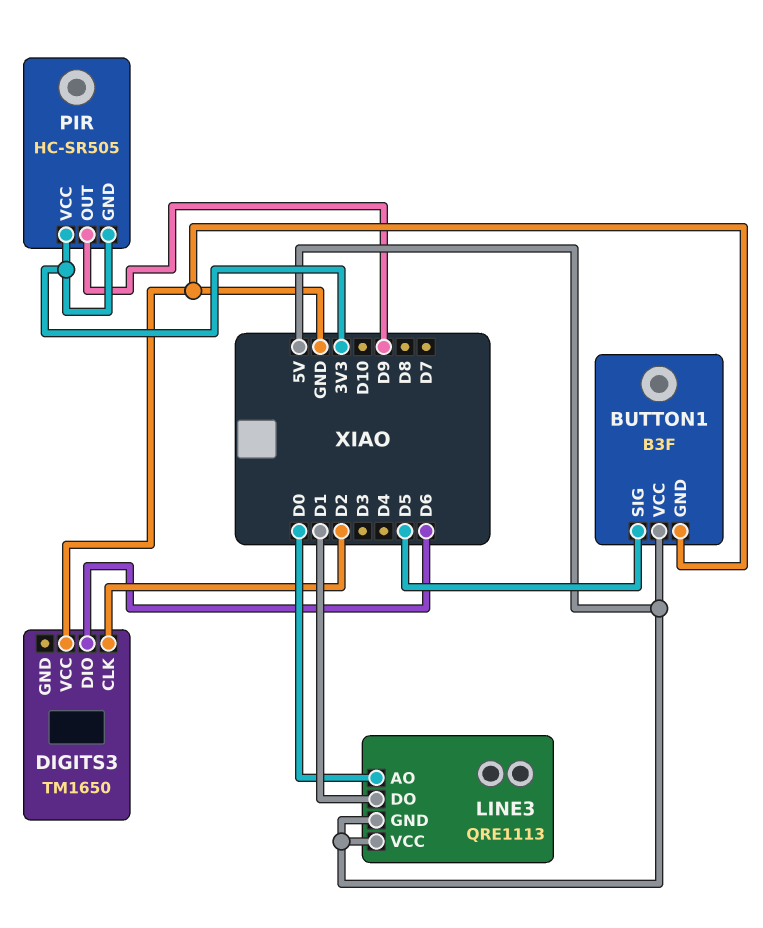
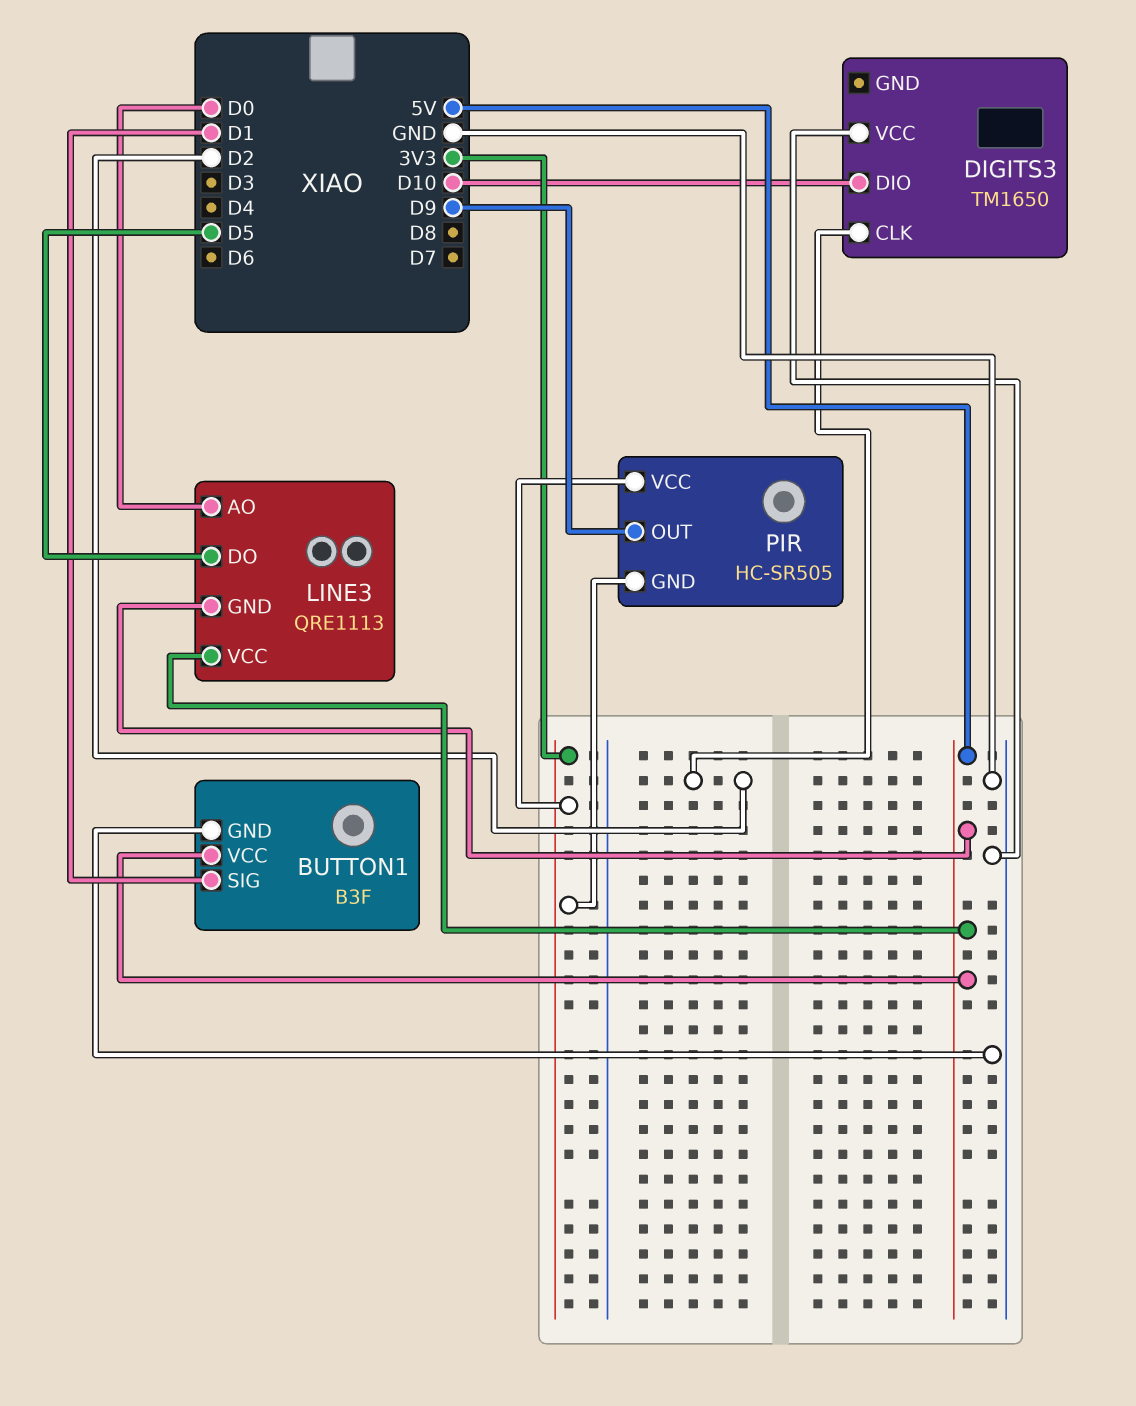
BUTTON1 pin SIG: D5 -> D1
DIGITS3 pin DIO: D6 -> D10
LINE3 pin DO: D1 -> D5

